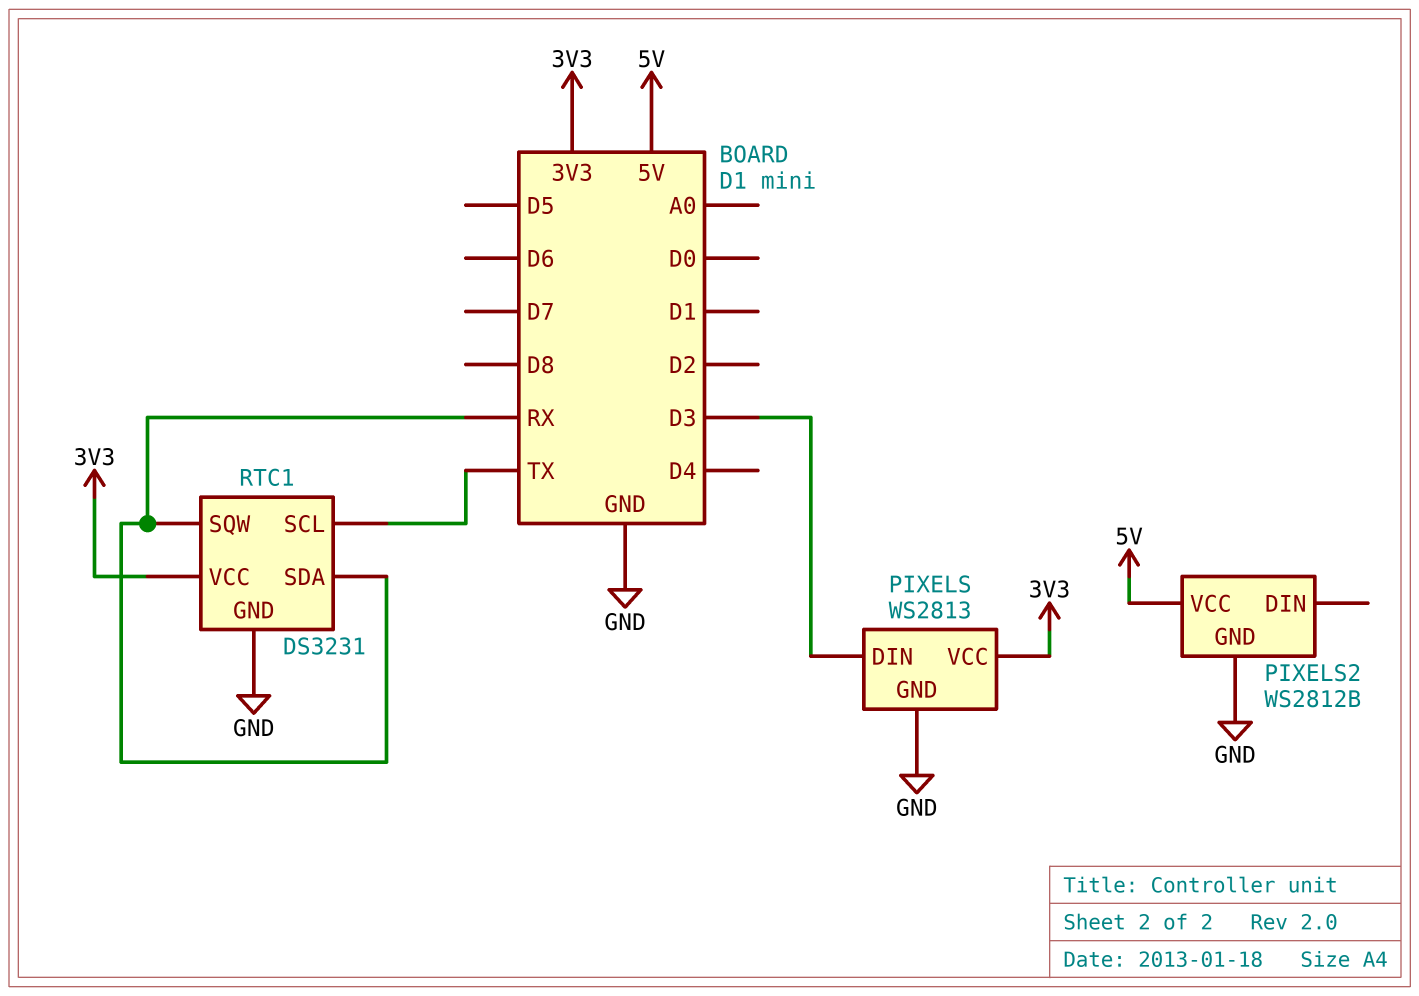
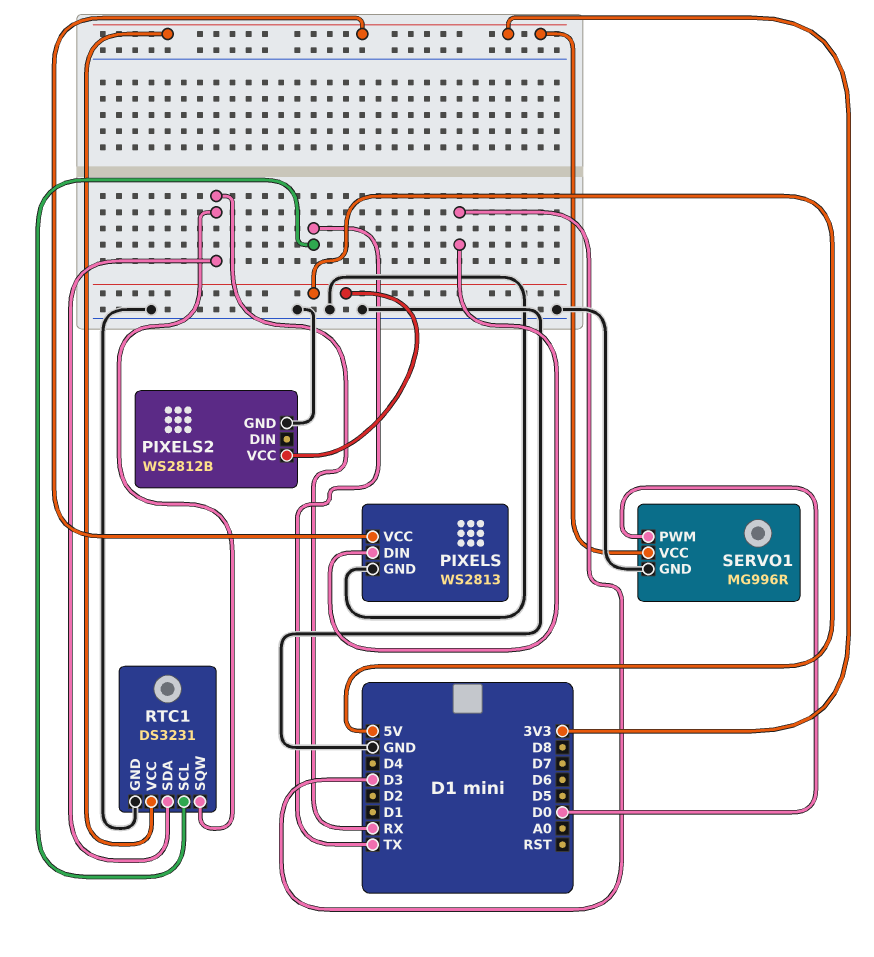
SERVO1: none -> MG996R
SERVO1 pin GND: none -> GND
SERVO1 pin PWM: none -> D0
SERVO1 pin VCC: none -> 3V3

